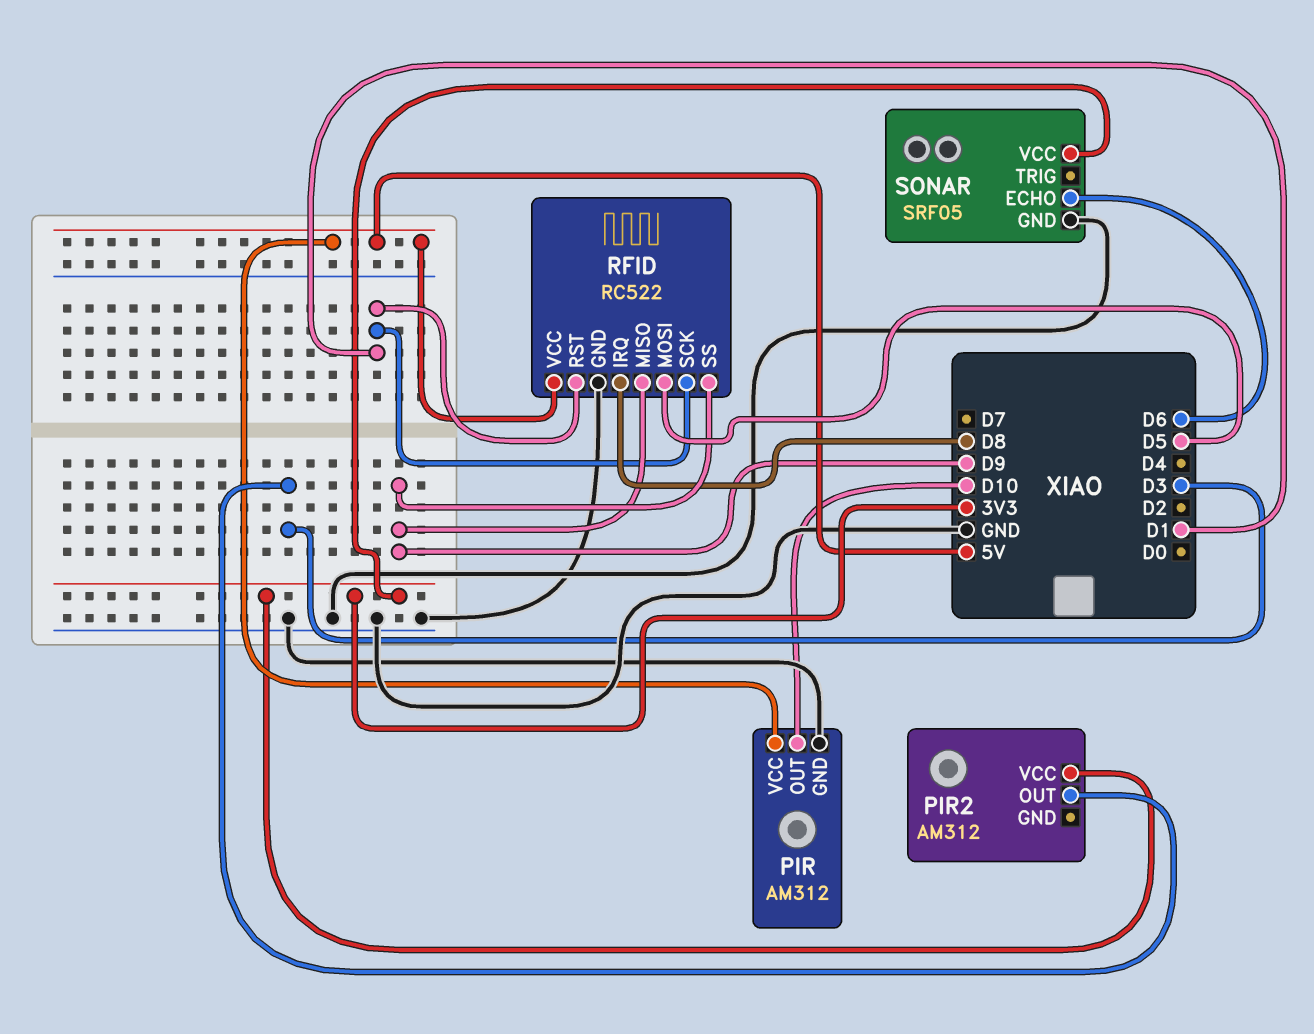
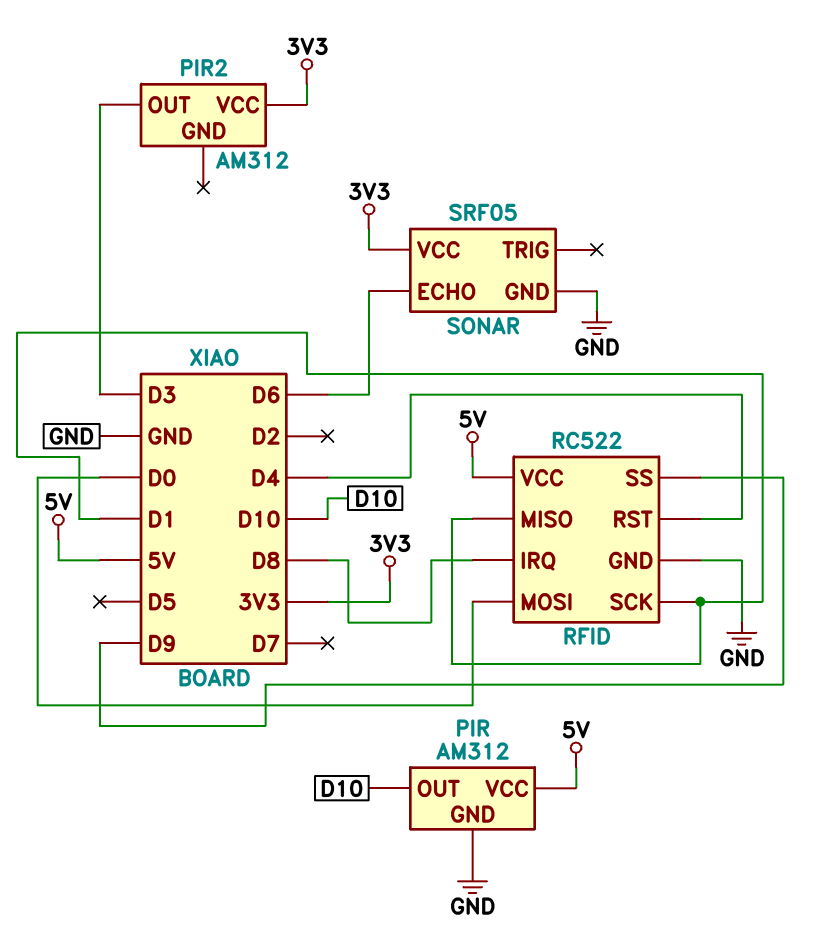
RFID pin MISO: D9 -> D1
RFID pin MOSI: D5 -> D0
RFID pin RST: D1 -> D4

